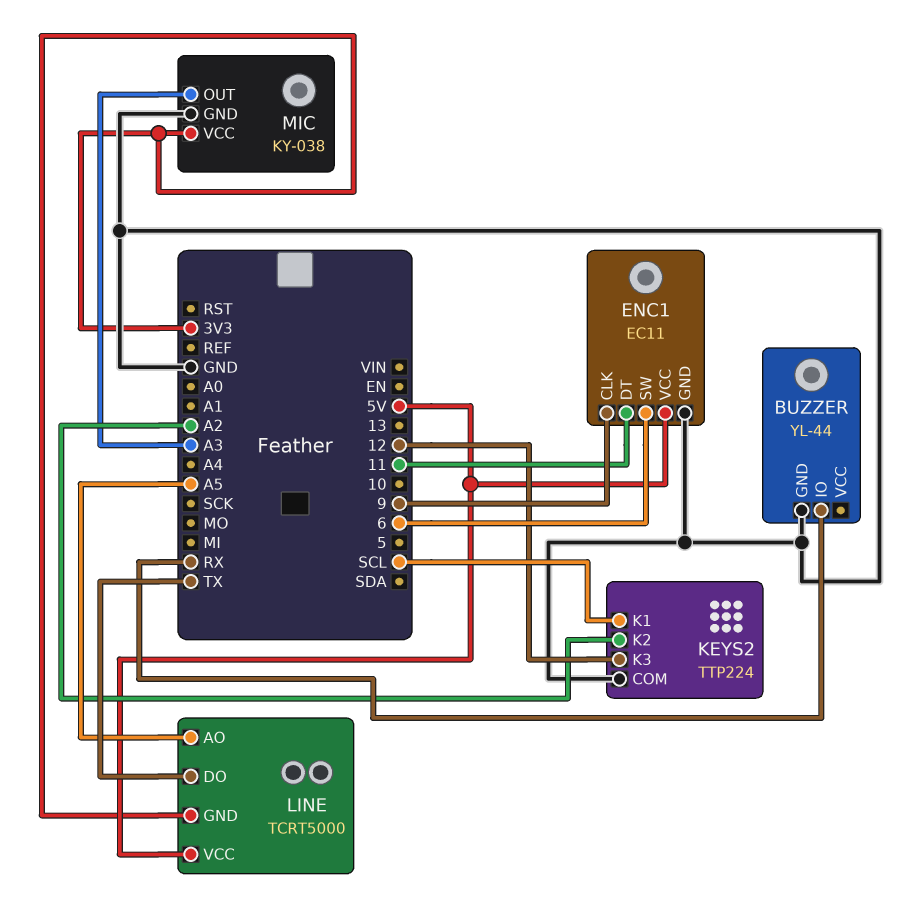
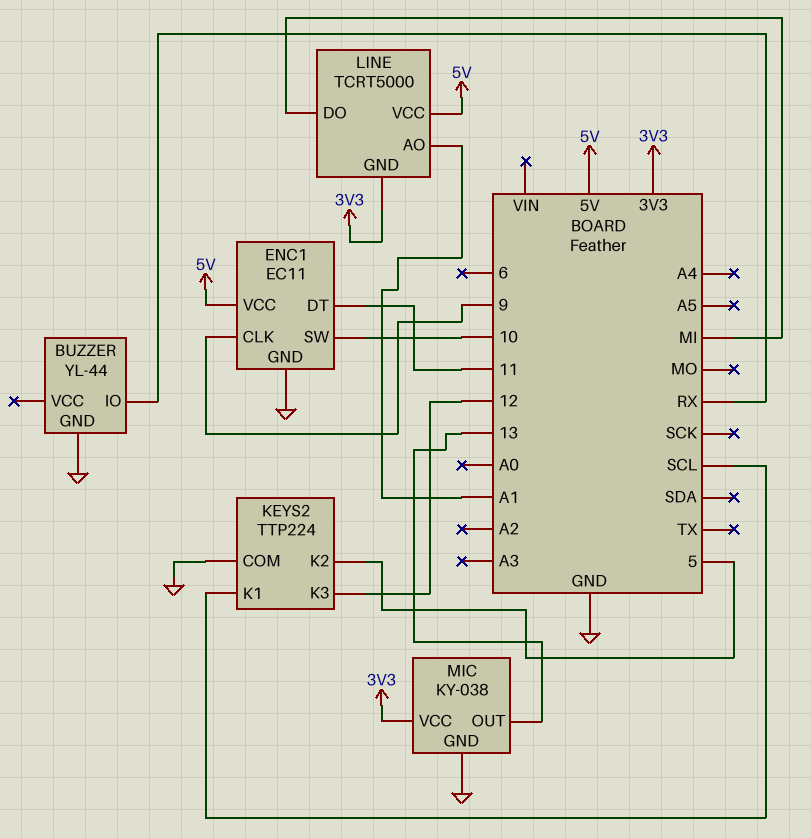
ENC1 pin SW: 6 -> 10
KEYS2 pin K2: A2 -> 5
LINE pin AO: A5 -> A1
LINE pin DO: TX -> MI
MIC pin OUT: A3 -> 13

